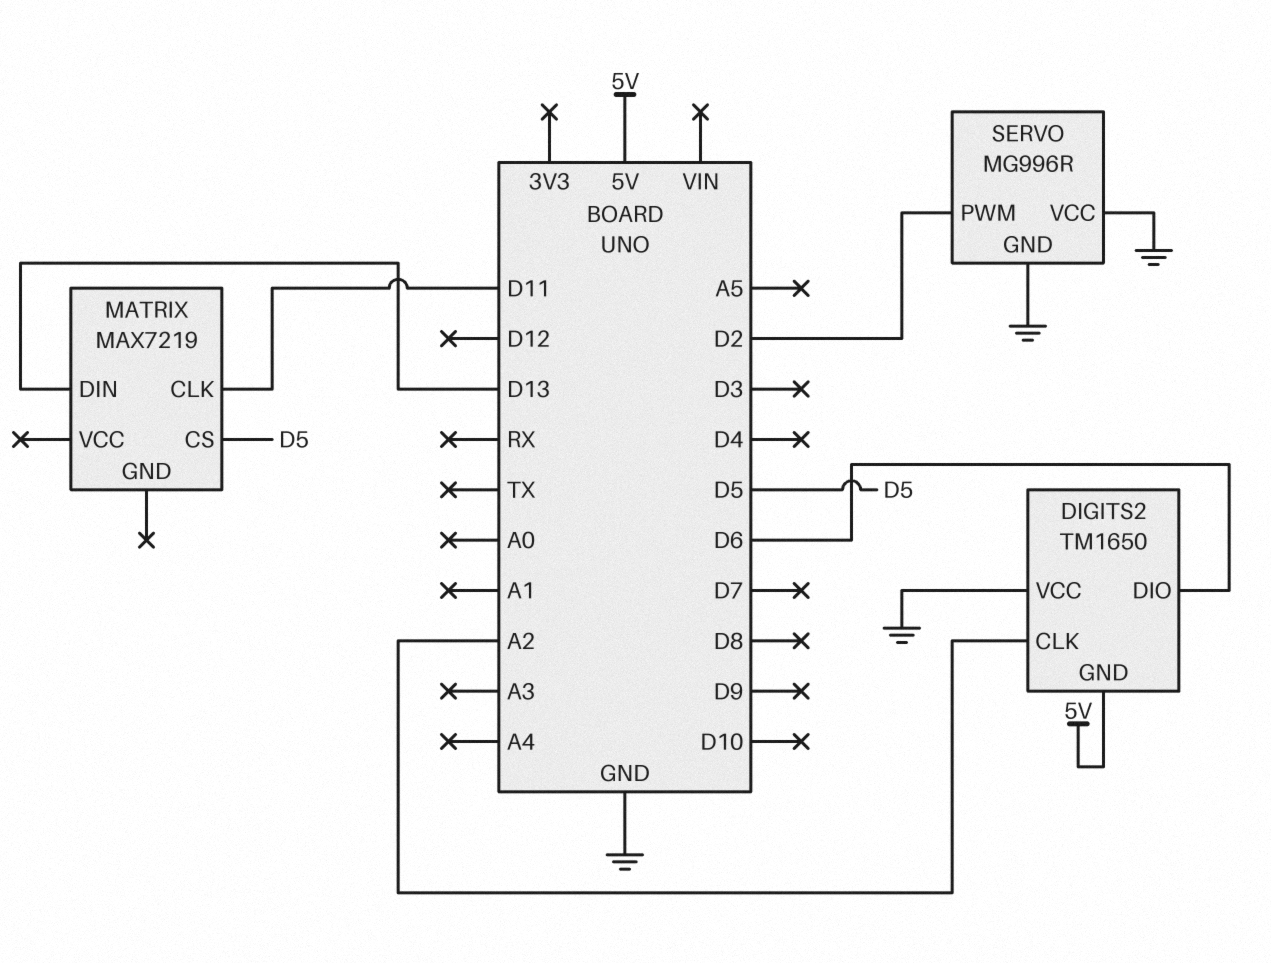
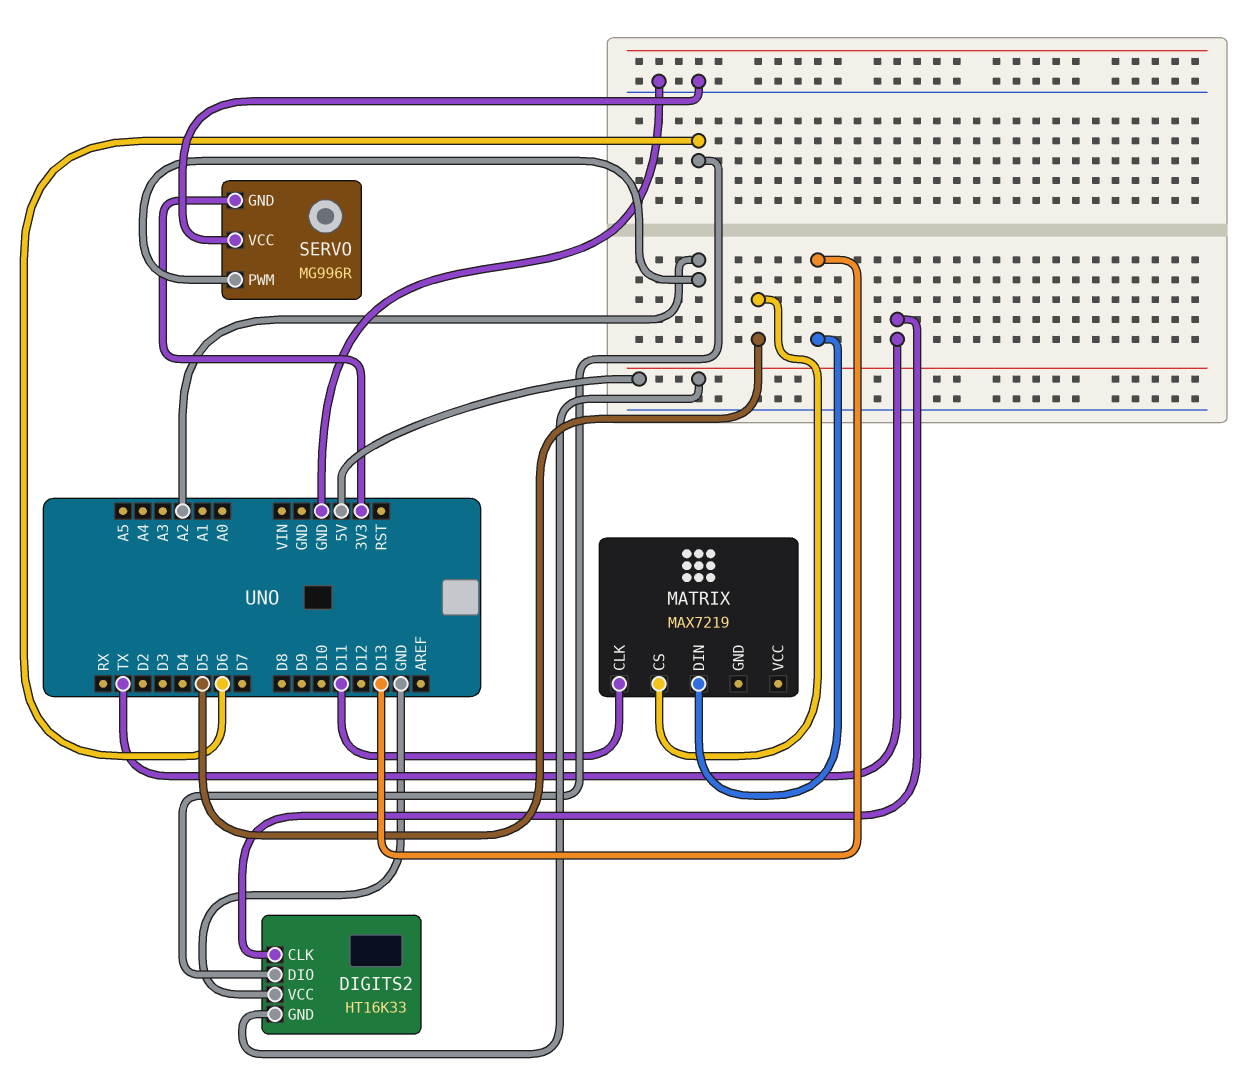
DIGITS2: TM1650 -> HT16K33
DIGITS2 pin CLK: A2 -> TX
SERVO pin GND: GND -> 3V3
SERVO pin PWM: D2 -> A2

